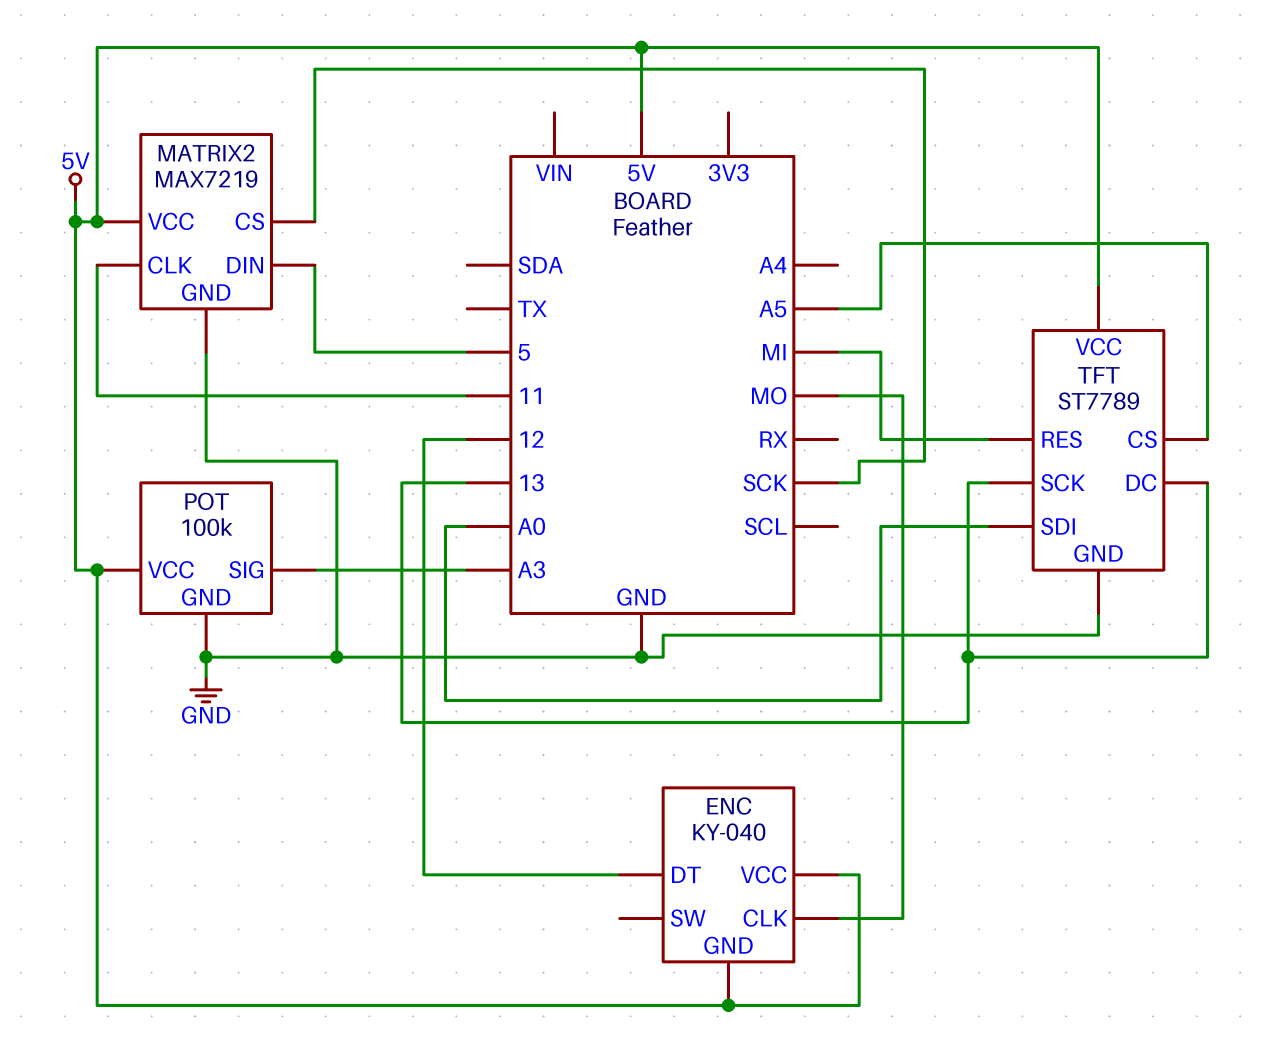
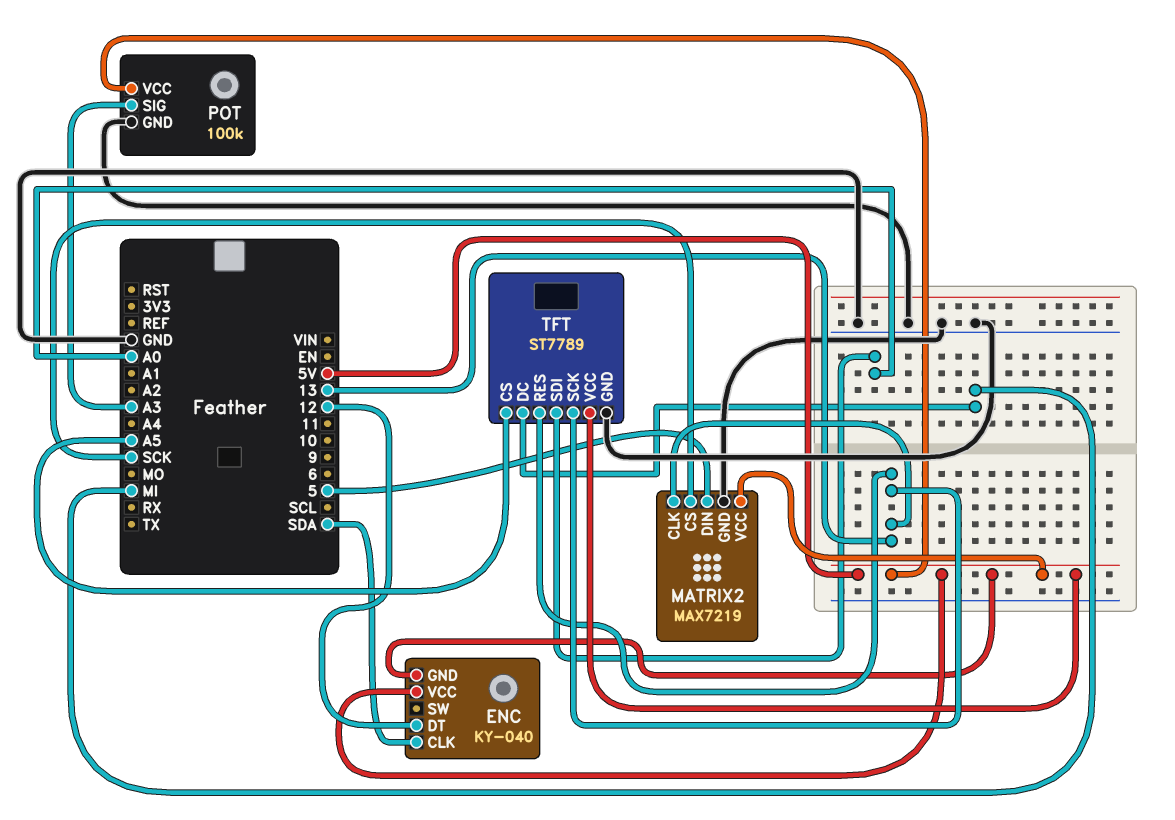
ENC pin CLK: MO -> SDA
MATRIX2 pin CLK: 11 -> 13
TFT pin DC: 13 -> MI
TFT pin RES: MI -> 13

